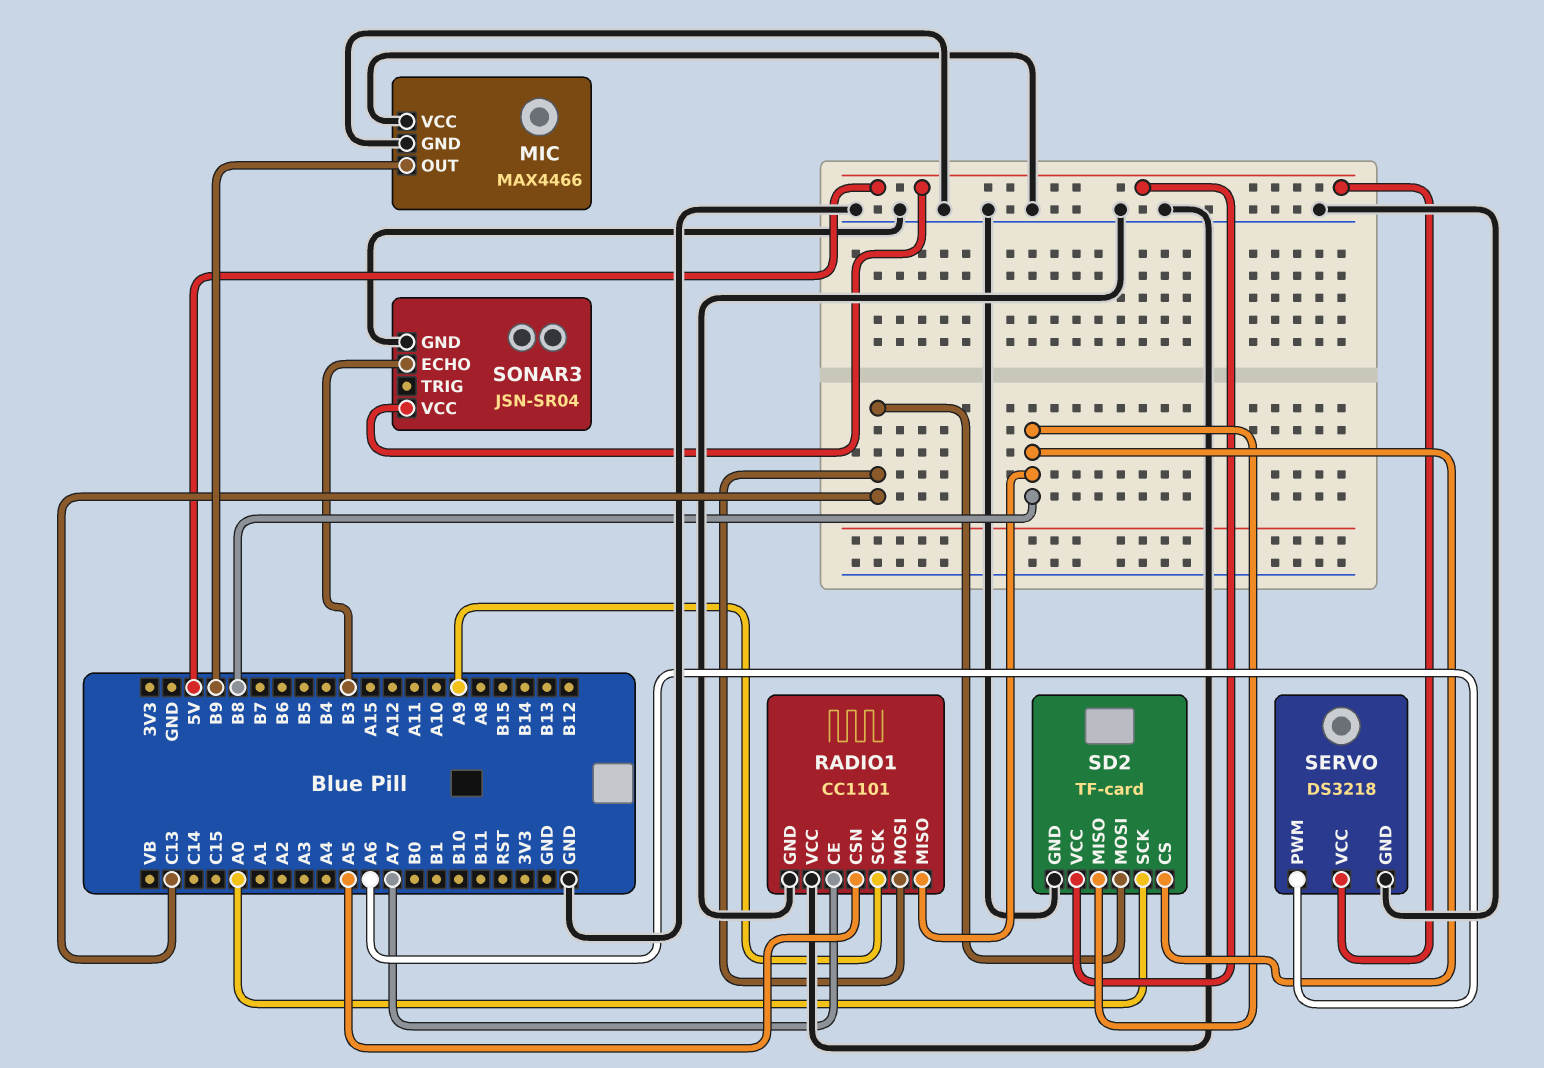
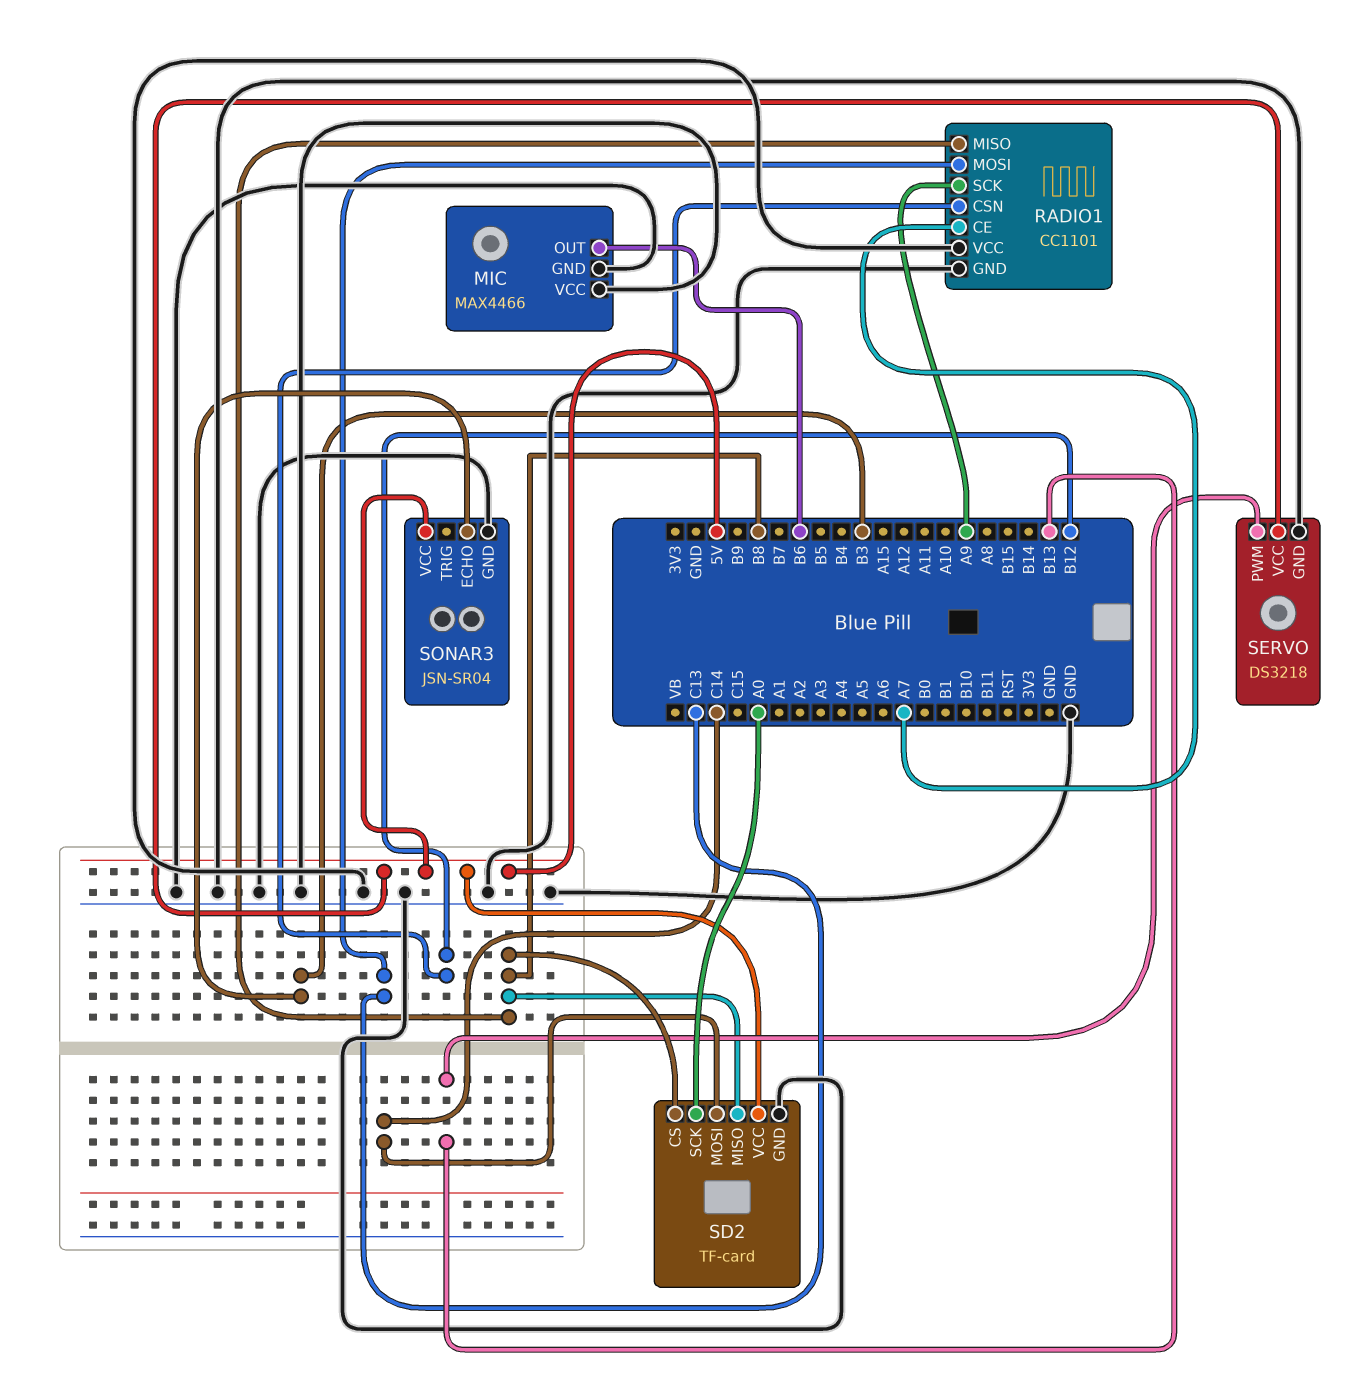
MIC pin OUT: B9 -> B6
RADIO1 pin CSN: A5 -> B12
SD2 pin MOSI: C13 -> C14
SERVO pin PWM: A6 -> B13

